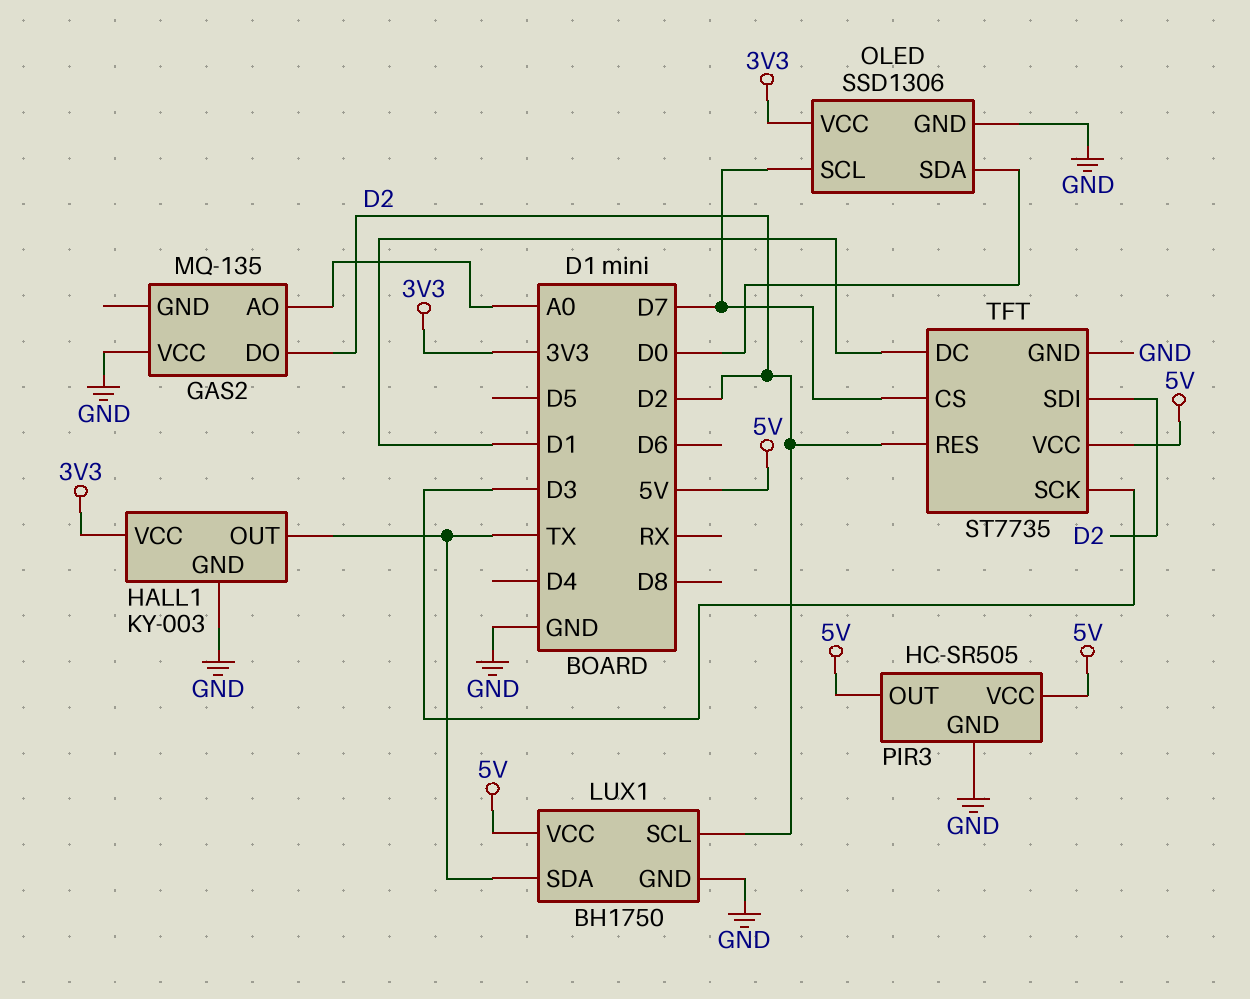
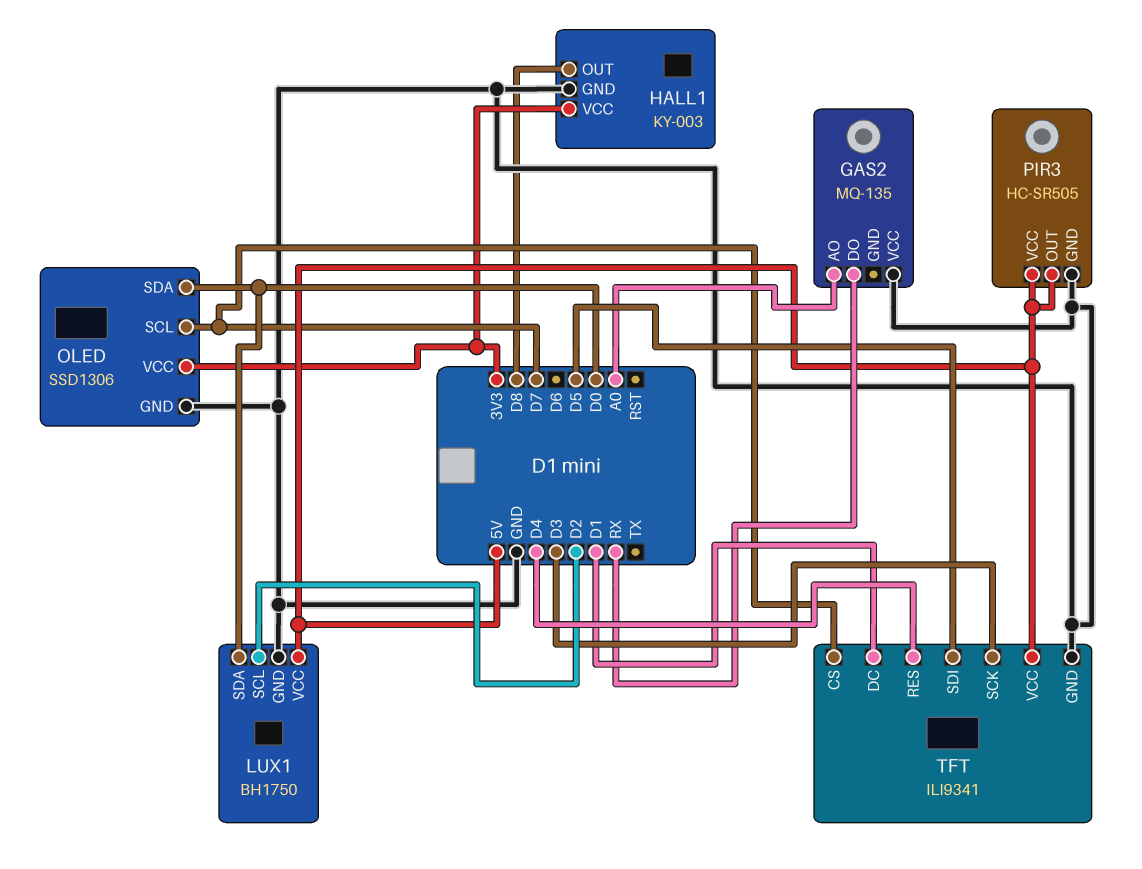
GAS2 pin DO: D2 -> RX
HALL1 pin OUT: TX -> D8
LUX1 pin SDA: TX -> D0
TFT: ST7735 -> ILI9341
TFT pin RES: D2 -> D4
TFT pin SDI: D2 -> D5

